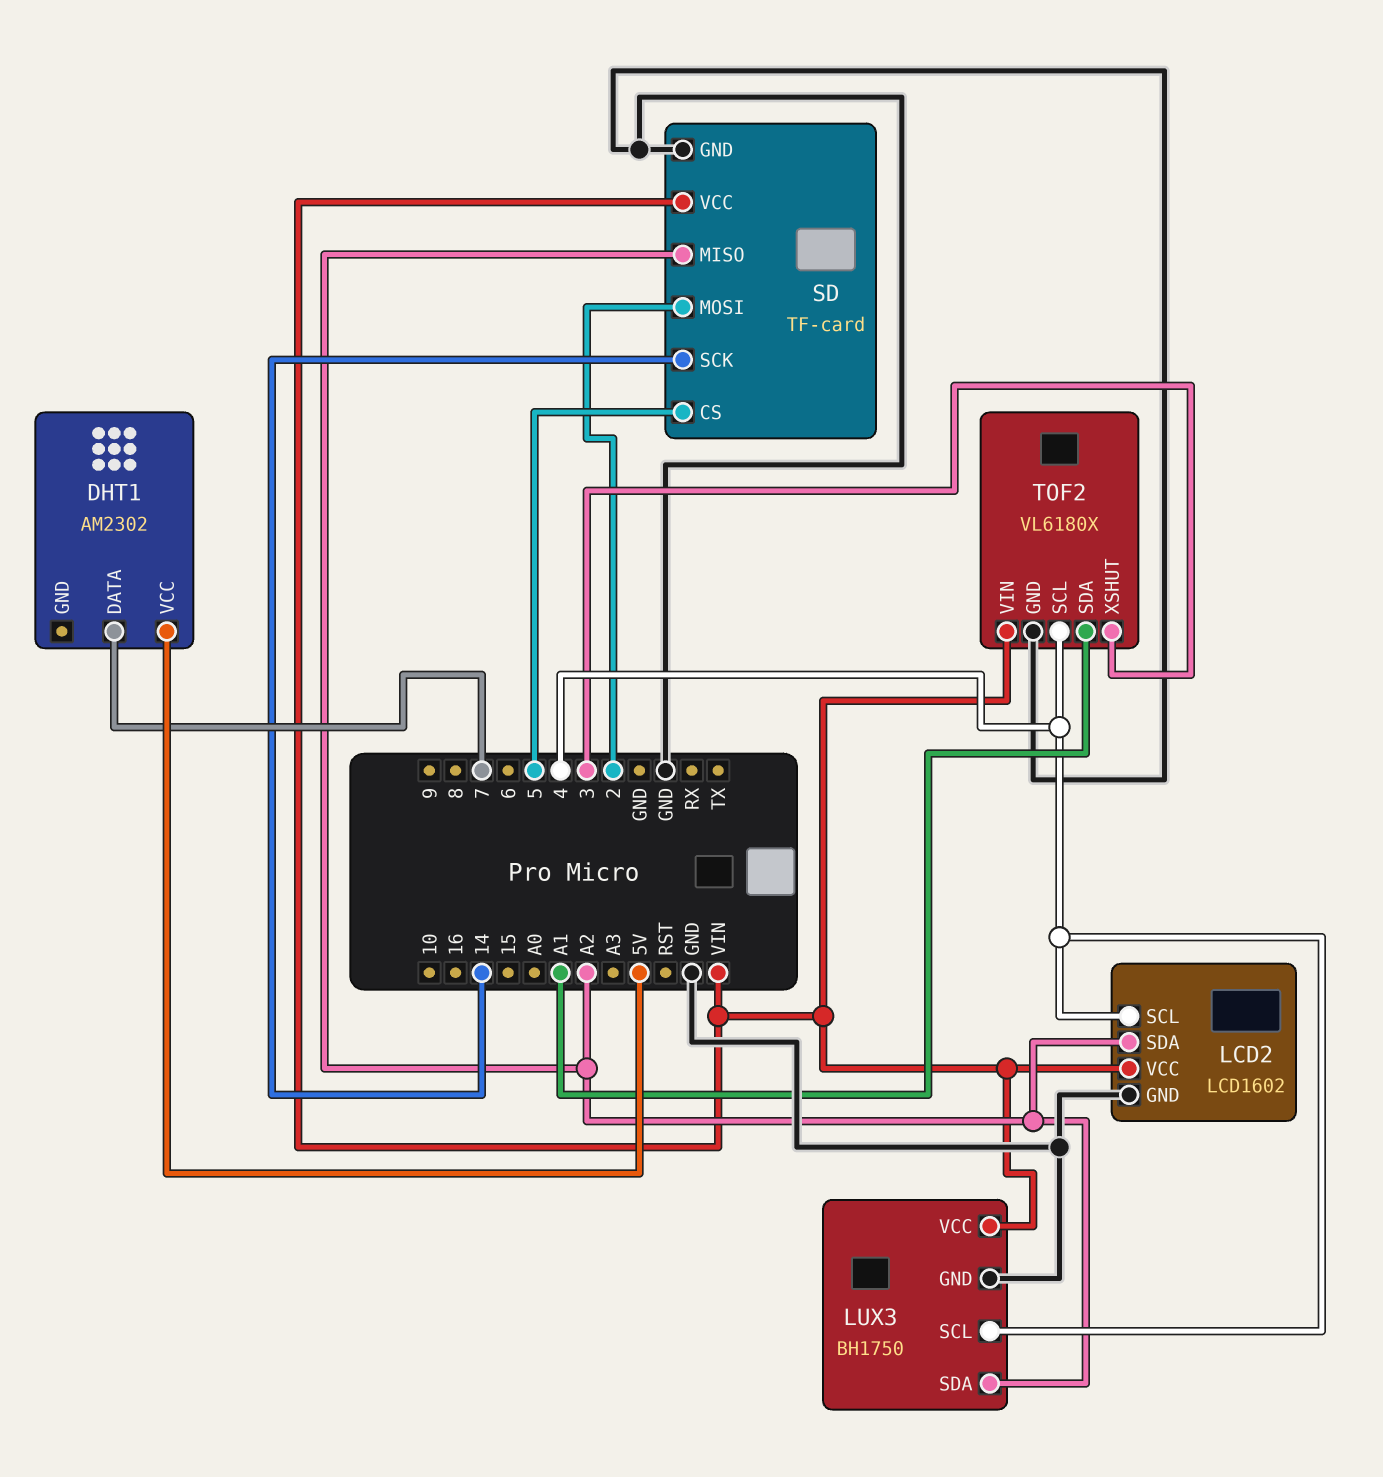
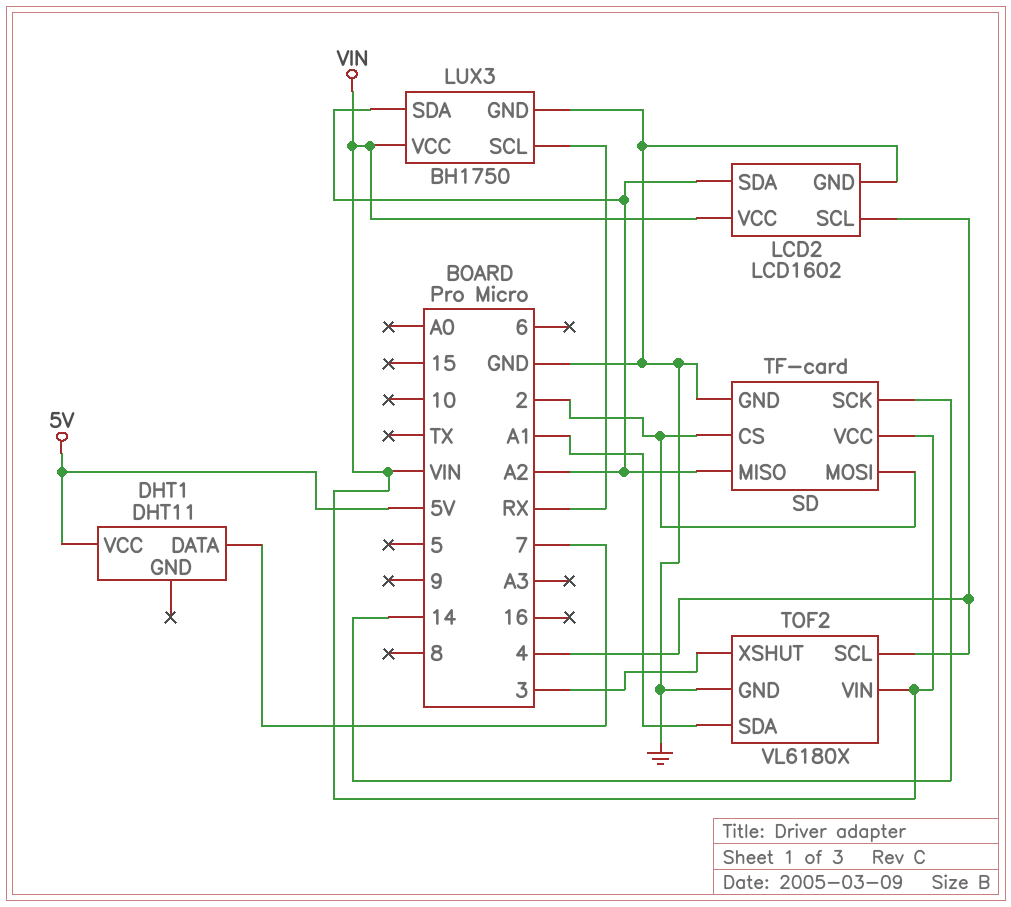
DHT1: AM2302 -> DHT11
LUX3 pin SCL: 4 -> RX
SD pin CS: 5 -> 2

